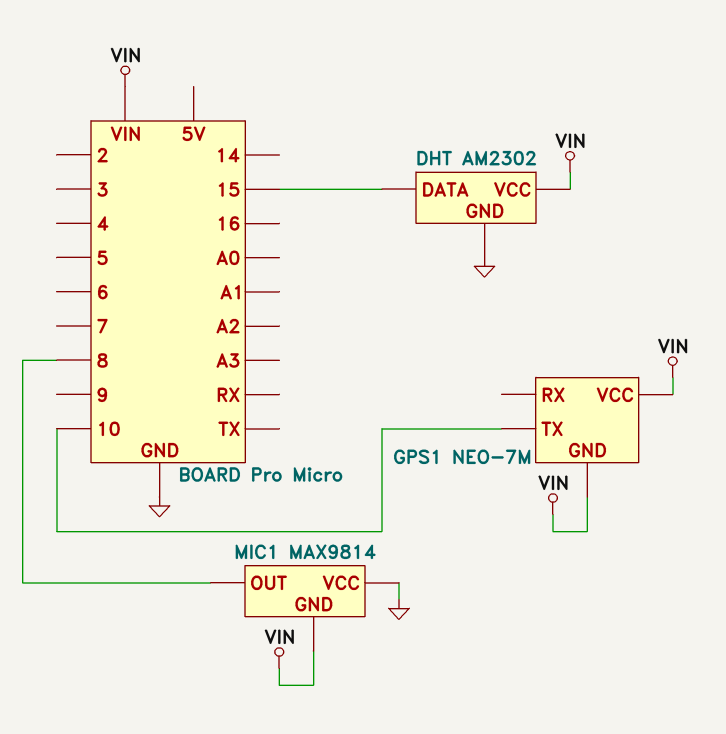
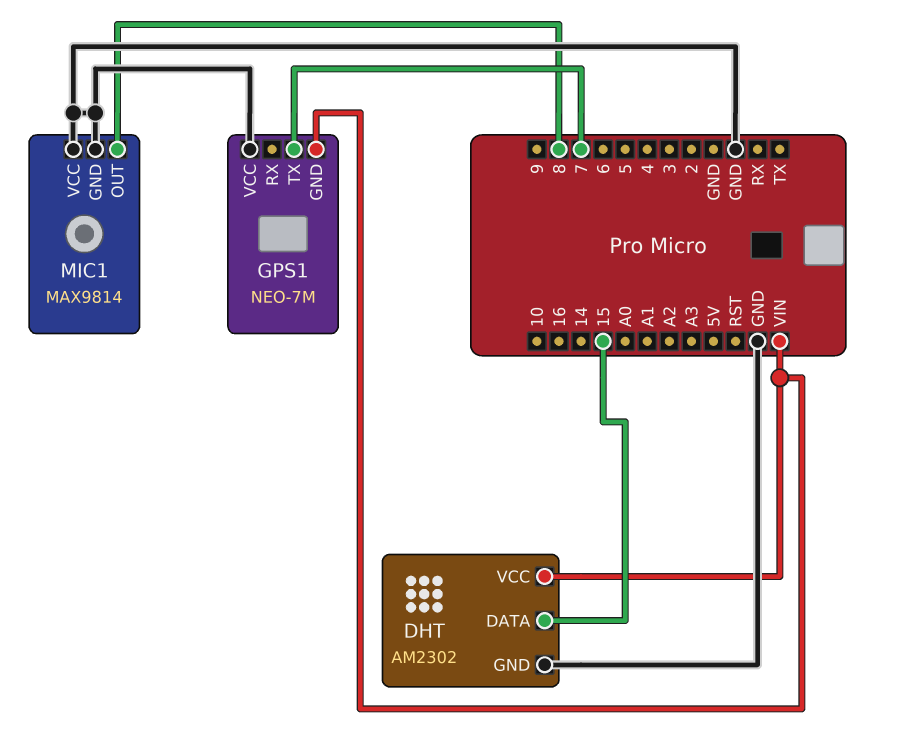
GPS1 pin TX: 10 -> 7
GPS1 pin VCC: VIN -> GND
MIC1 pin GND: VIN -> GND

